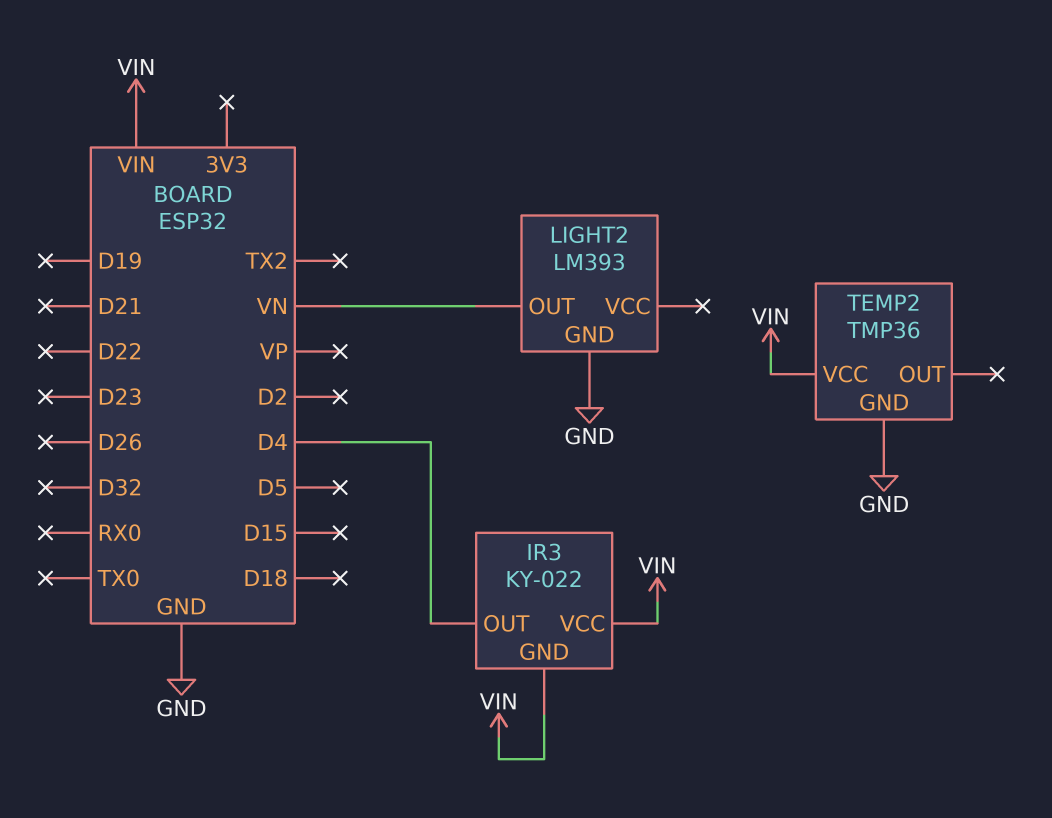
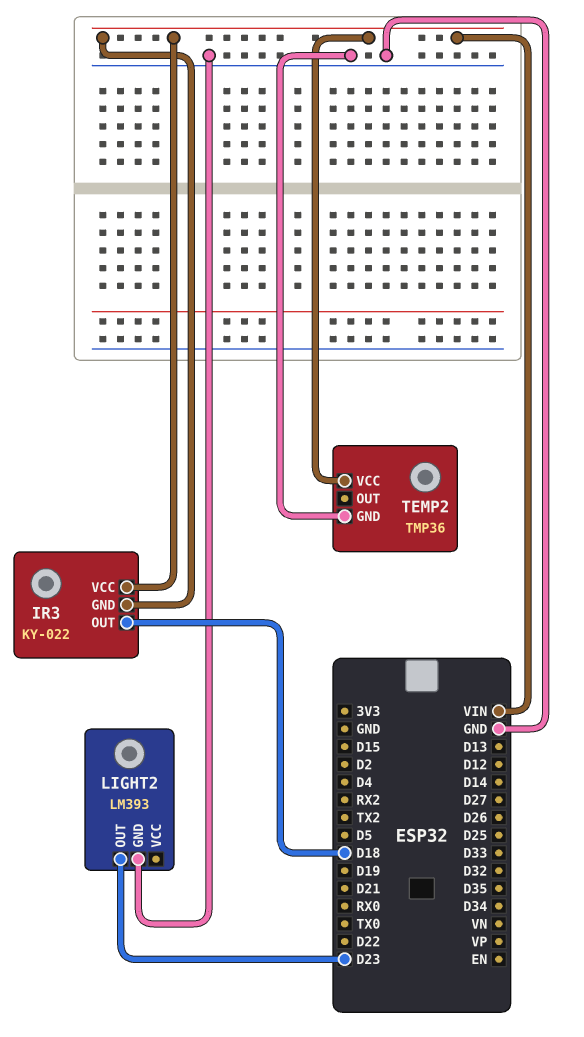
IR3 pin OUT: D4 -> D18
LIGHT2 pin OUT: VN -> D23

